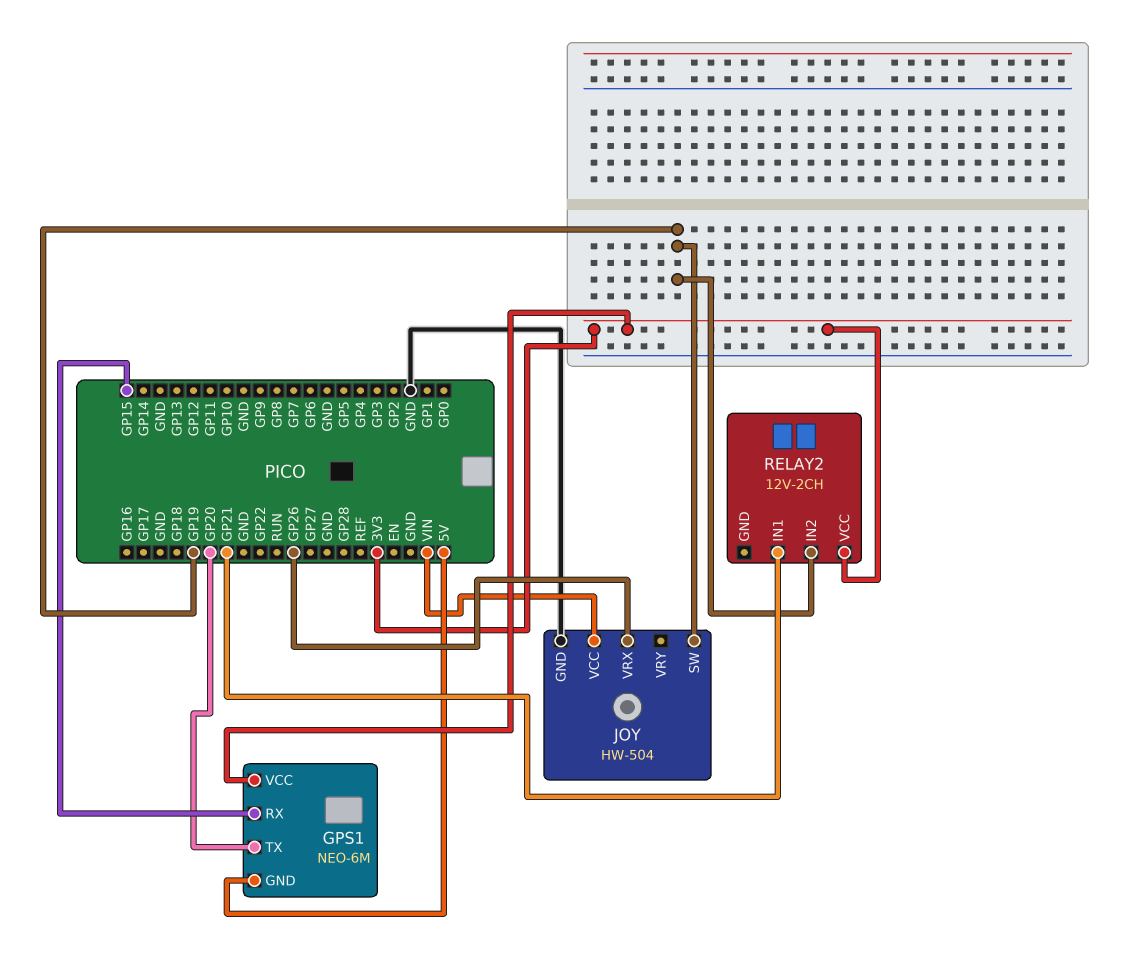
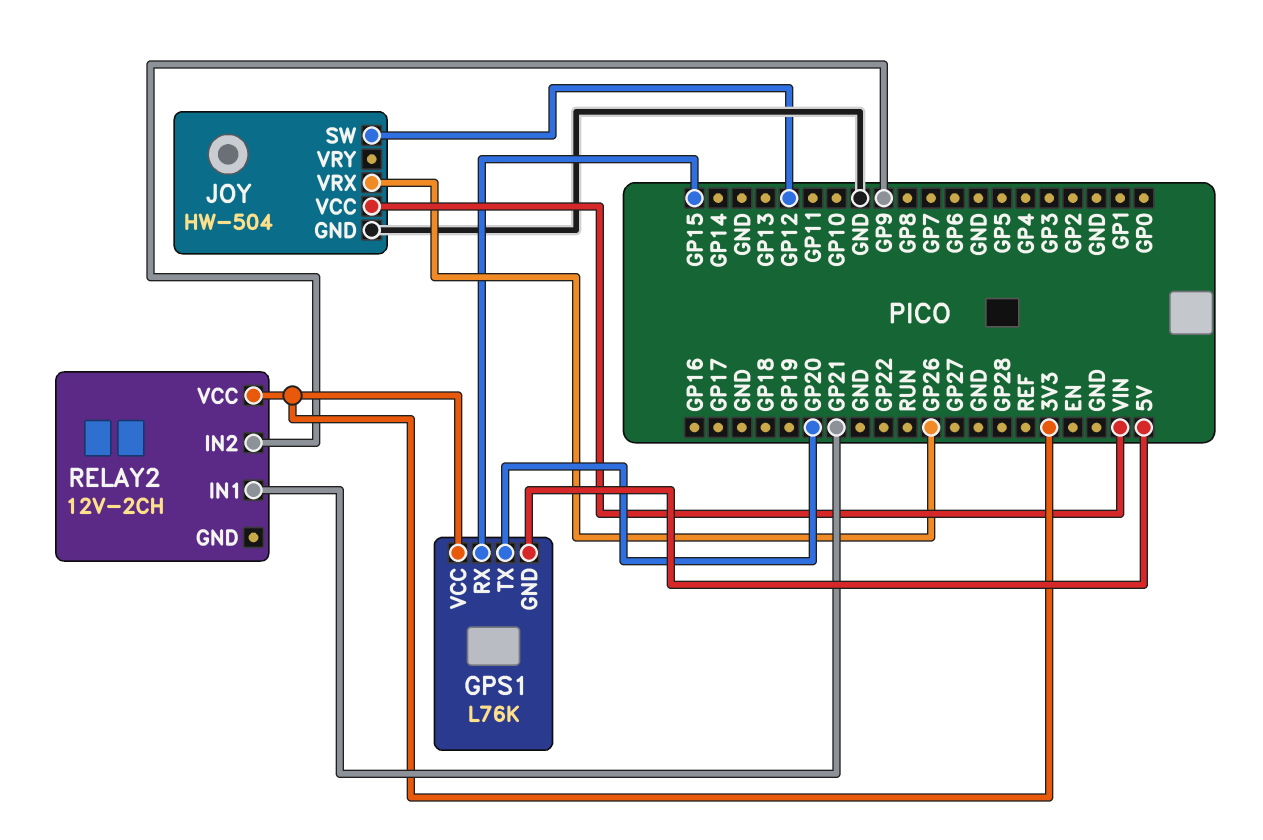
GPS1: NEO-6M -> L76K
JOY pin SW: GP19 -> GP12
RELAY2 pin IN2: GP19 -> GP9

